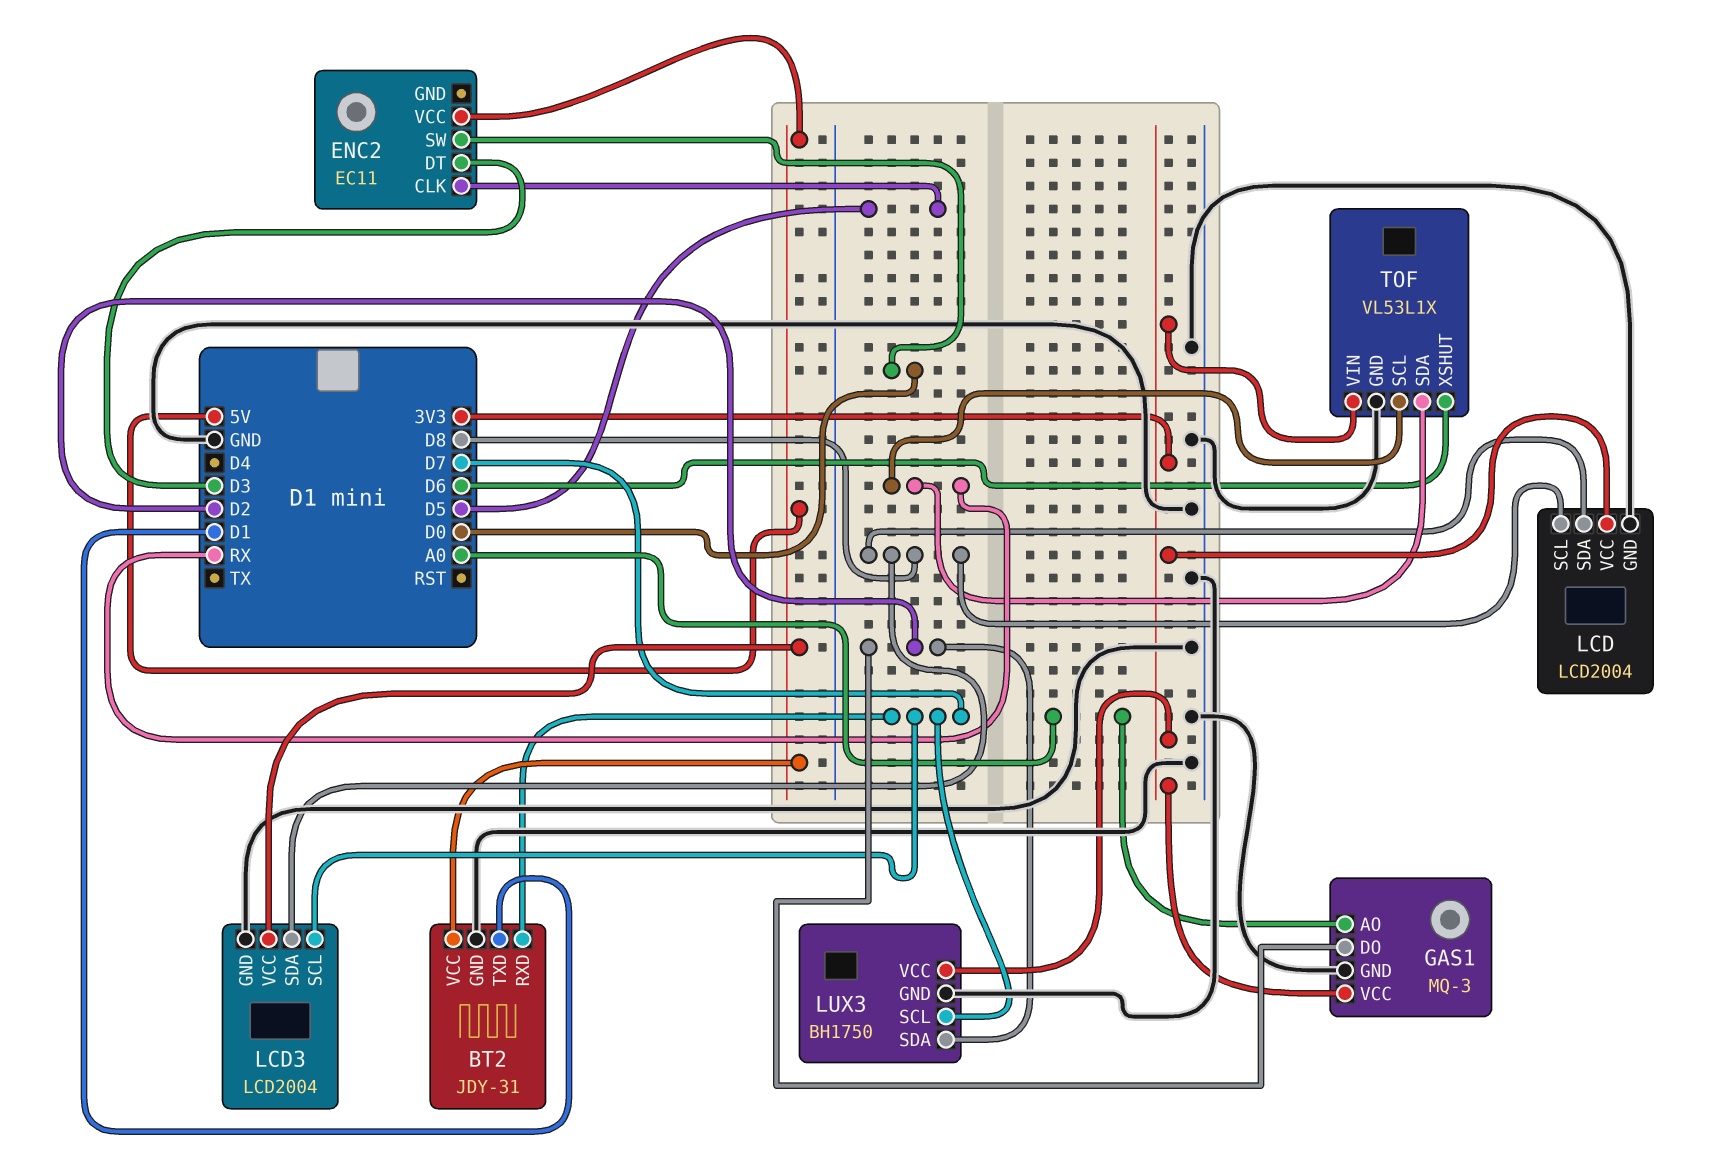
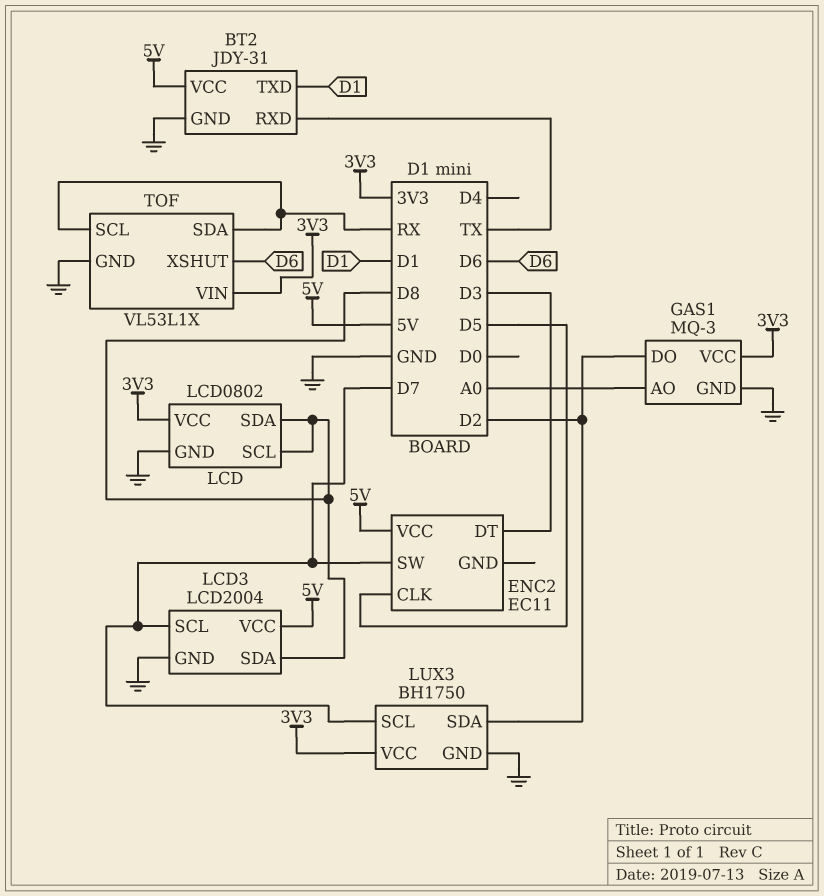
BT2 pin RXD: D7 -> TX
ENC2 pin SW: D0 -> D7
LCD: LCD2004 -> LCD0802

